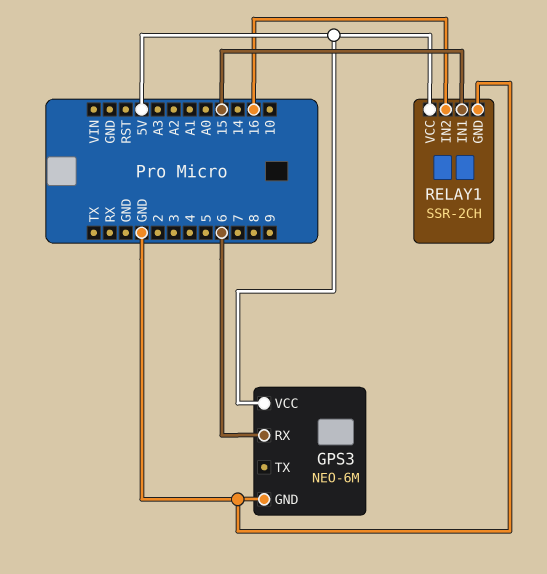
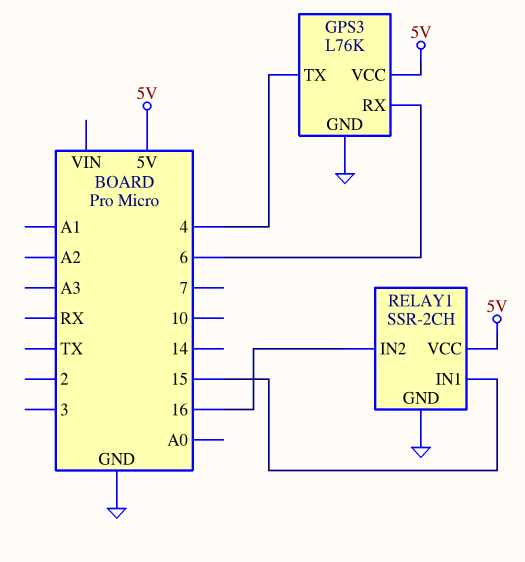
GPS3: NEO-6M -> L76K
GPS3 pin TX: none -> 4

